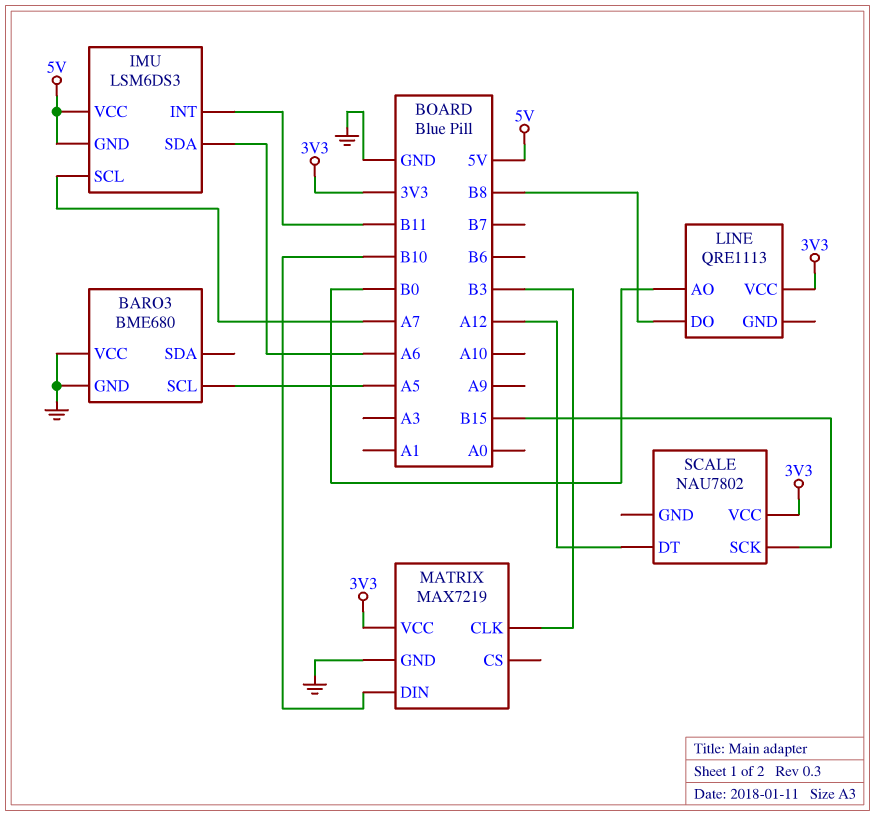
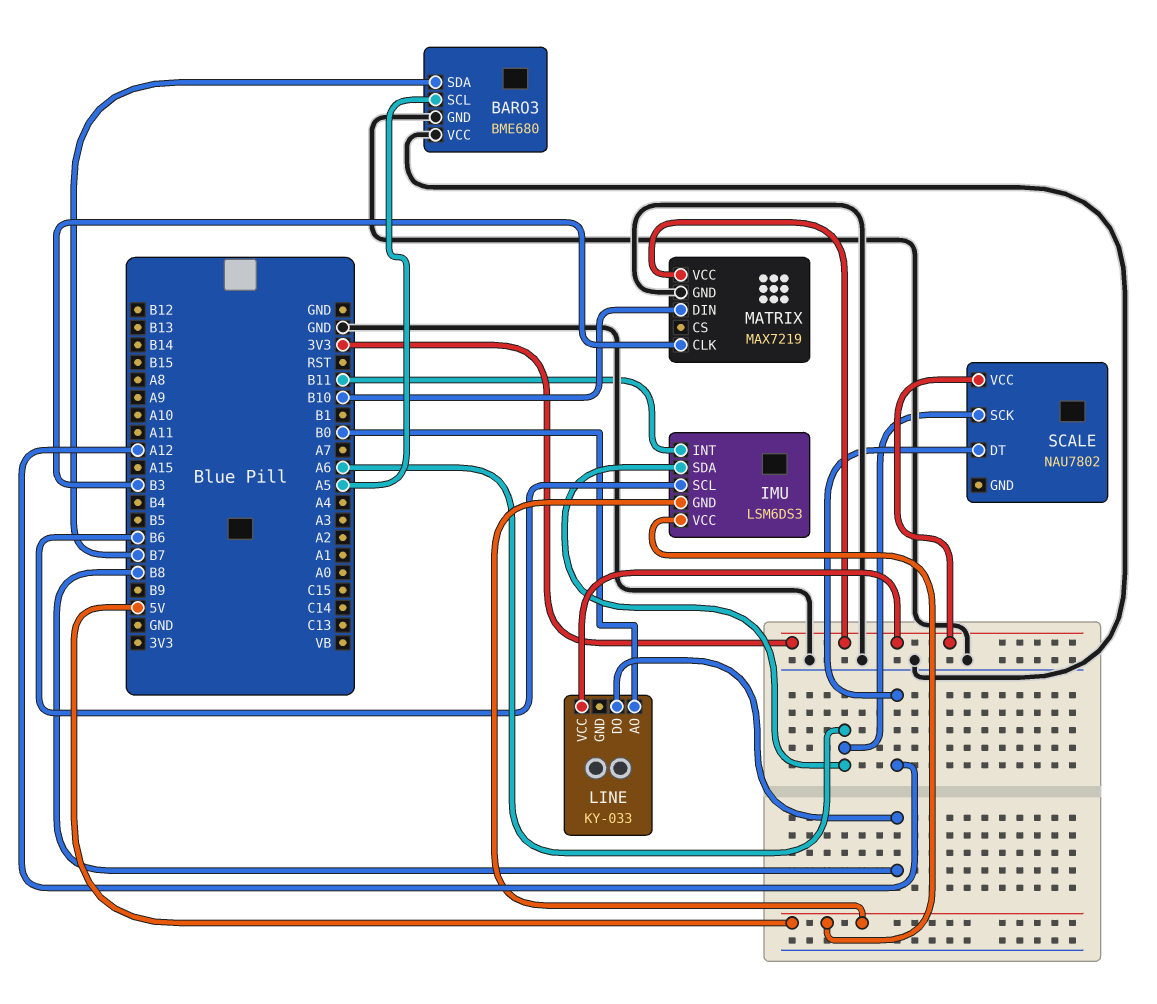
BARO3 pin SDA: none -> B7
IMU pin SCL: A7 -> B6
LINE: QRE1113 -> KY-033
SCALE pin SCK: B15 -> A6

